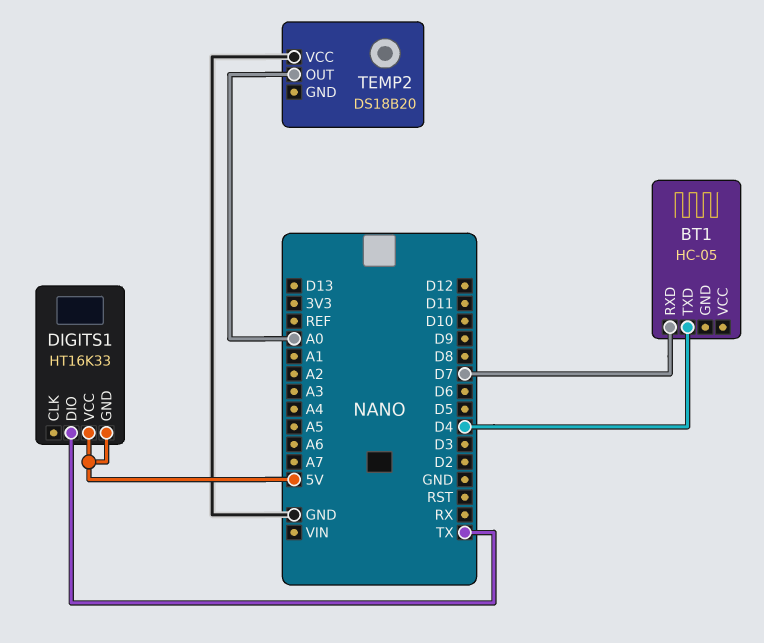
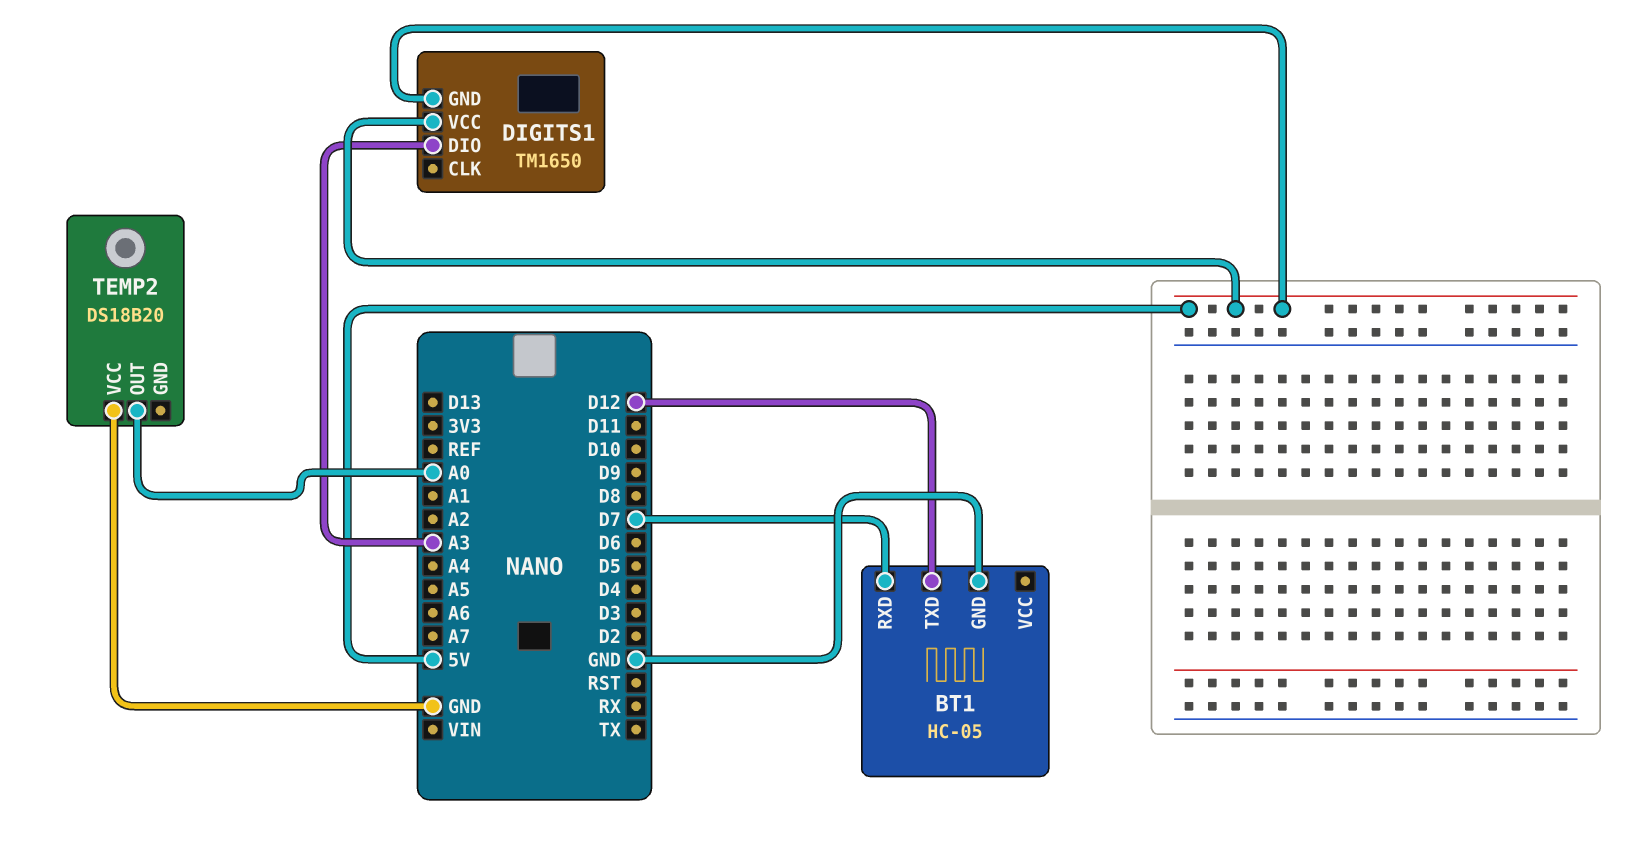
BT1 pin GND: none -> GND
BT1 pin TXD: D4 -> D12
DIGITS1: HT16K33 -> TM1650
DIGITS1 pin DIO: TX -> A3

